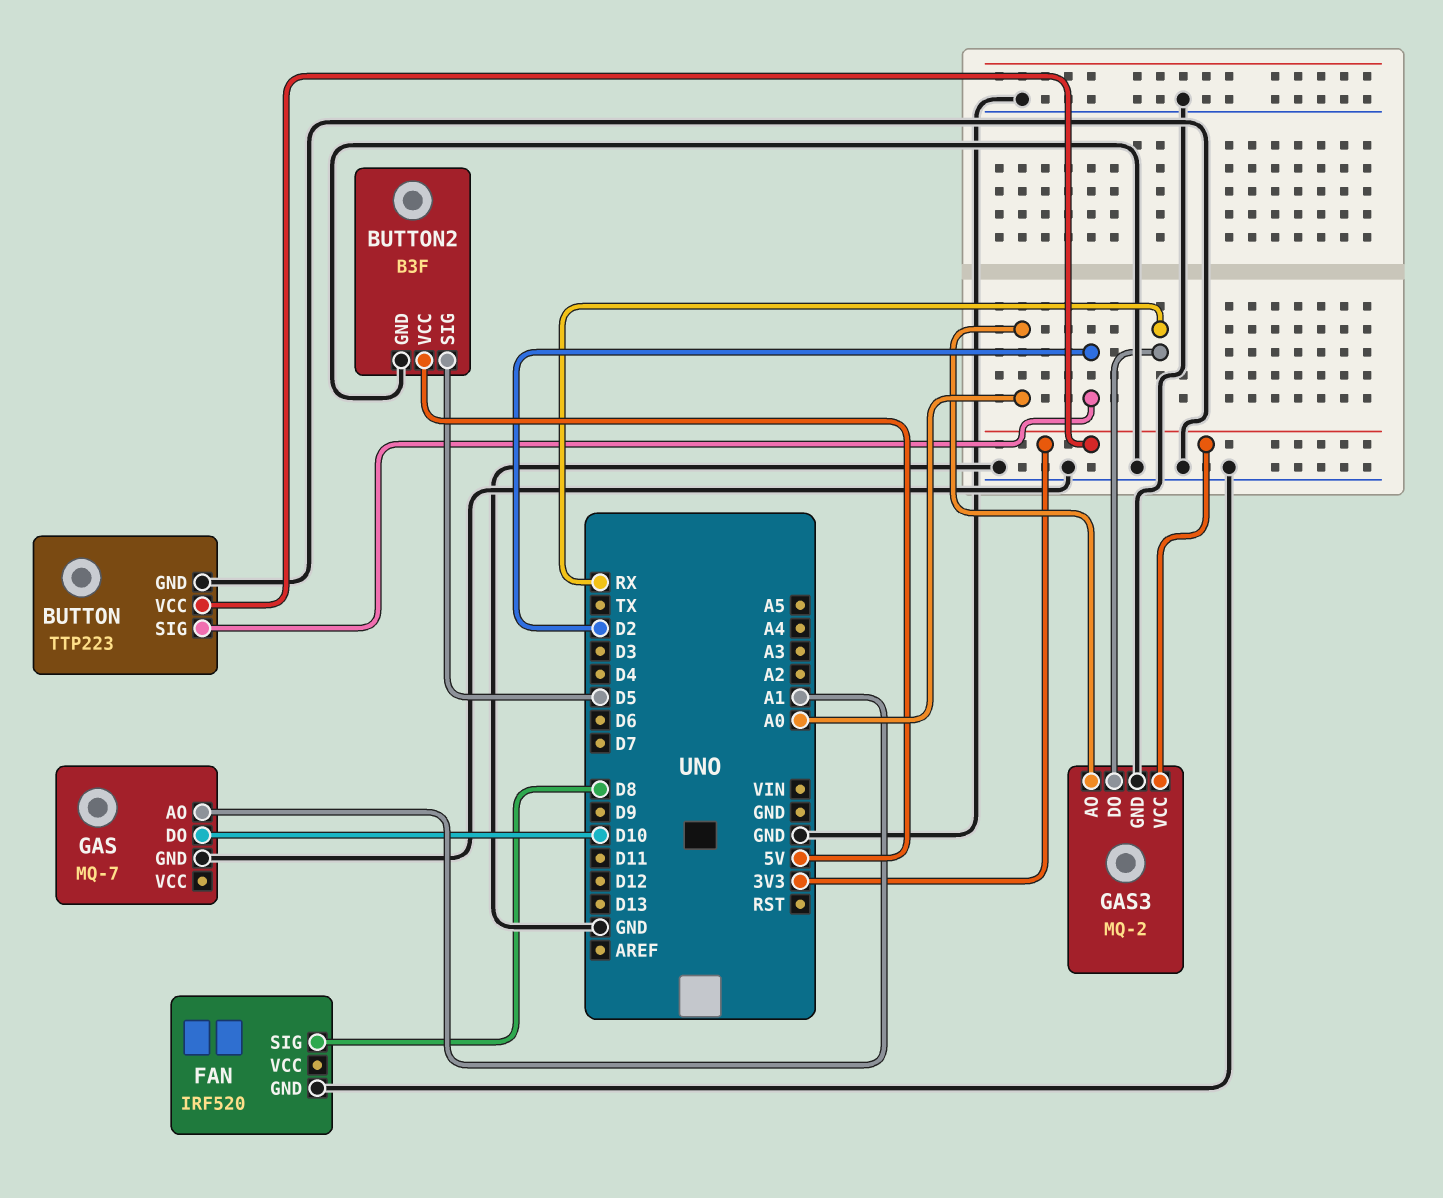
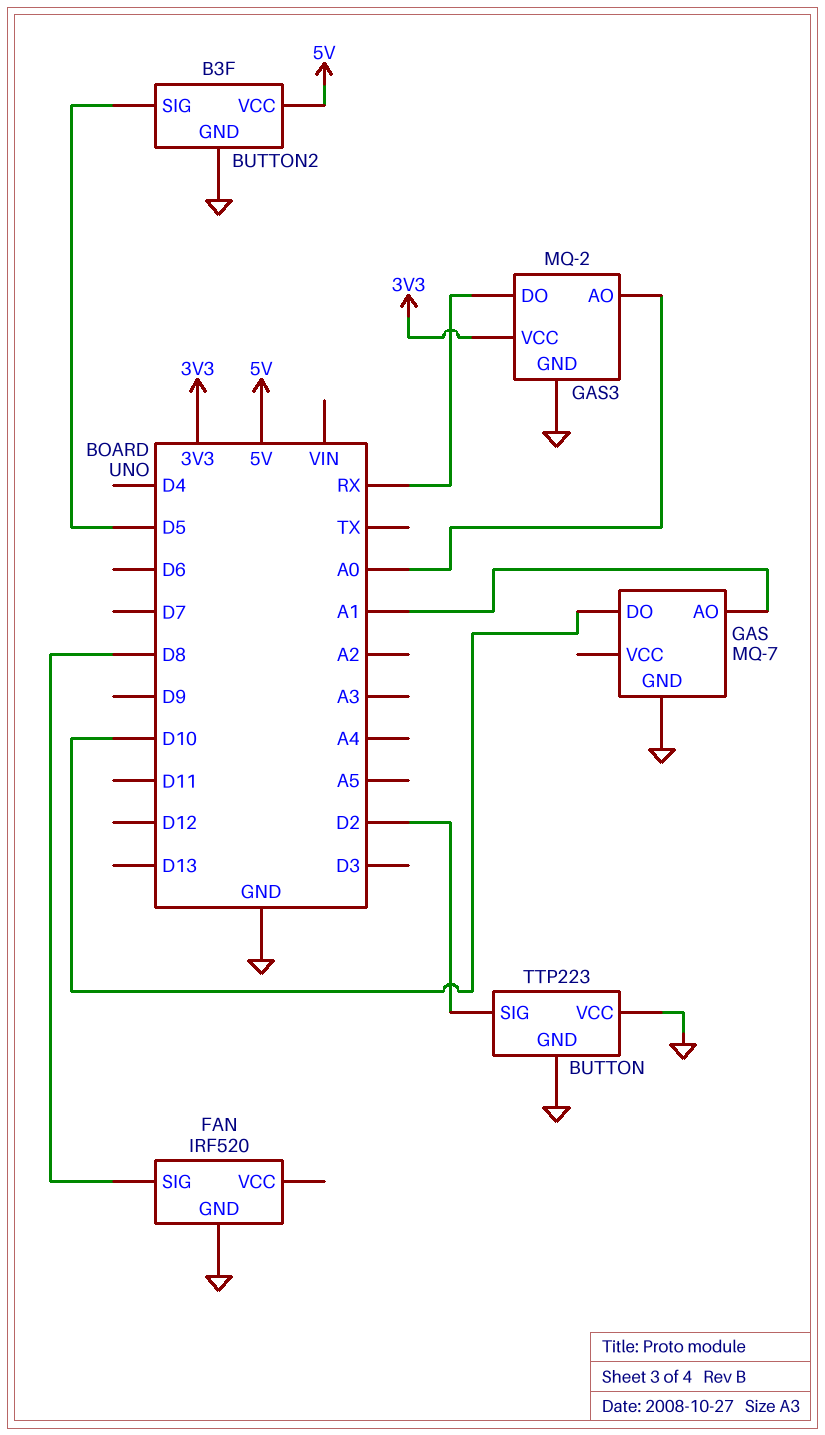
BUTTON pin VCC: 3V3 -> GND

